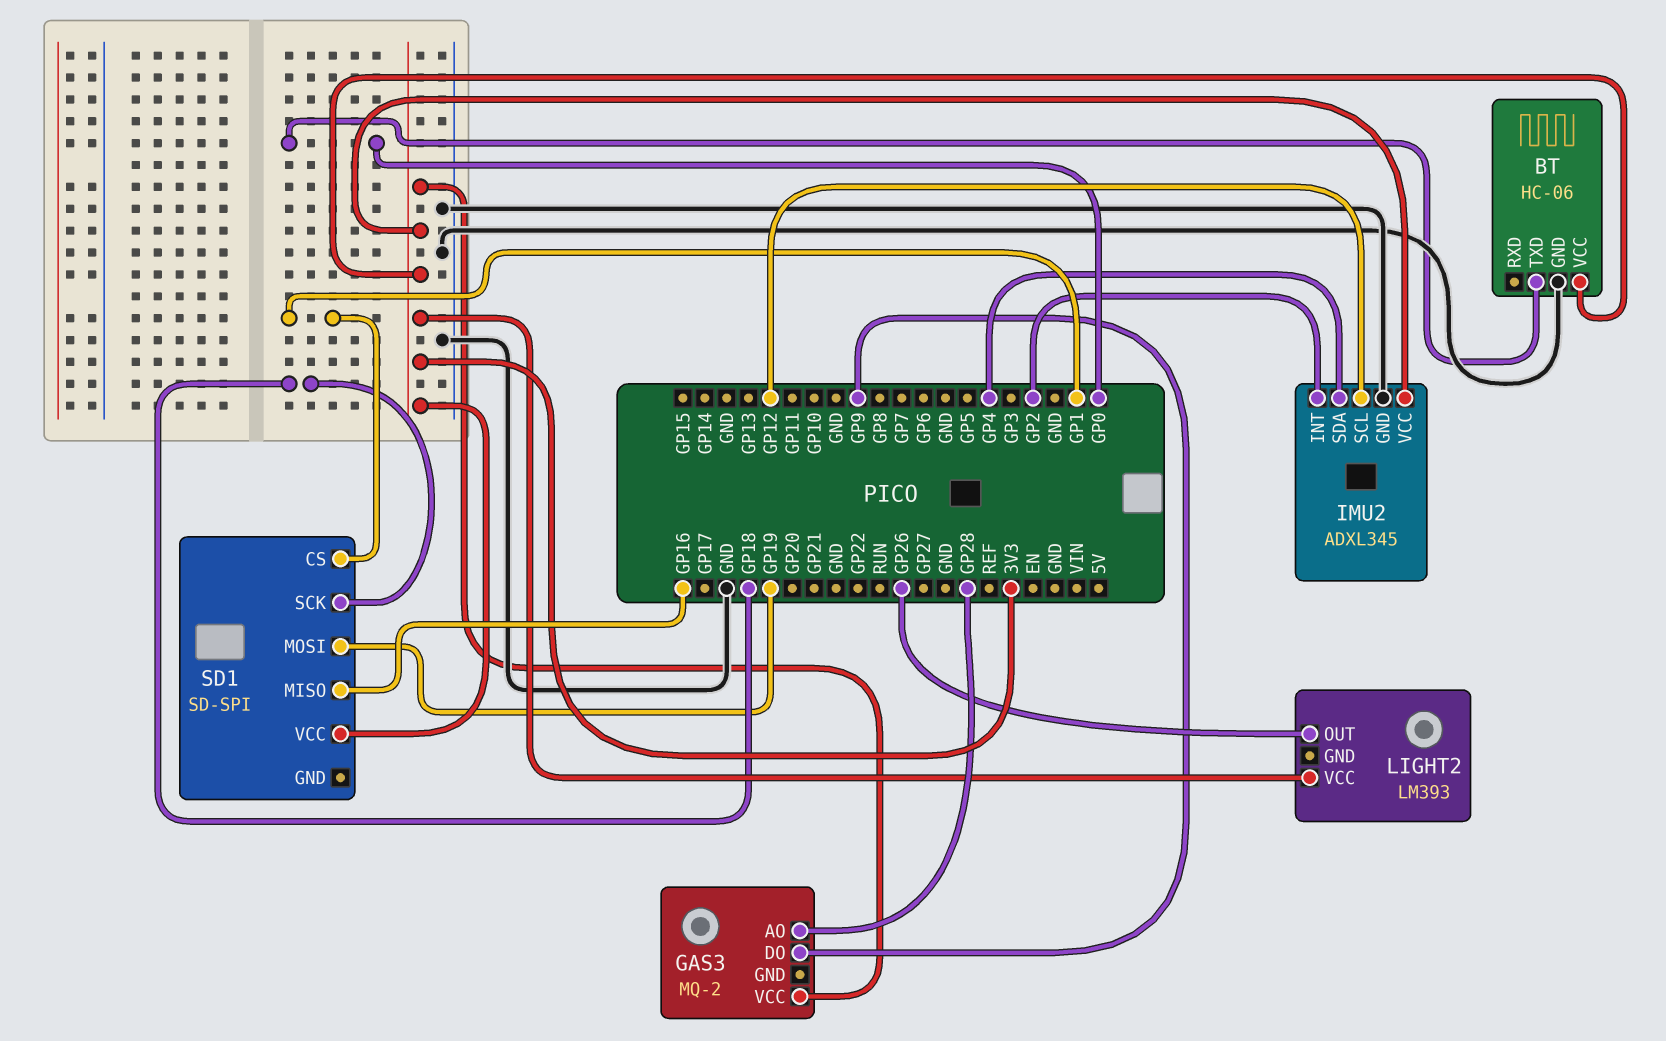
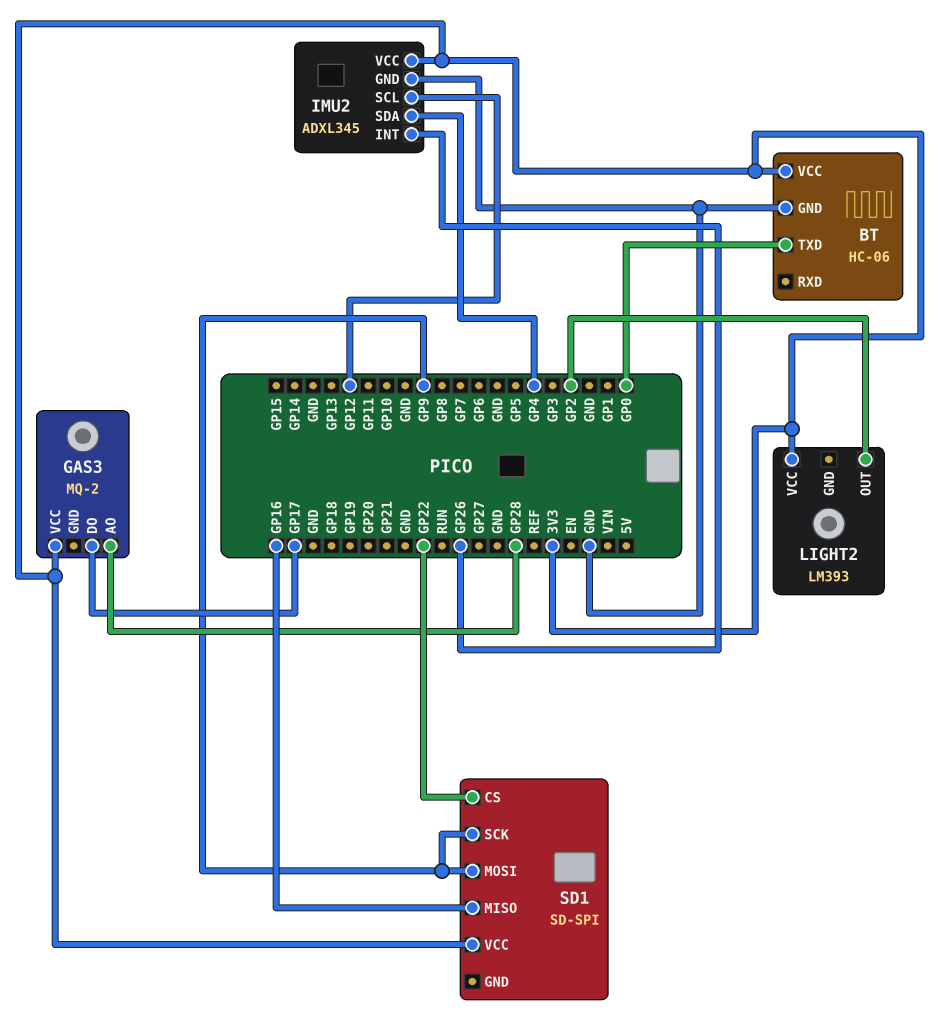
GAS3 pin DO: GP9 -> GP17
IMU2 pin INT: GP2 -> GP26
LIGHT2 pin OUT: GP26 -> GP2
SD1 pin CS: GP1 -> GP22
SD1 pin MOSI: GP19 -> GP9
SD1 pin SCK: GP18 -> GP9

